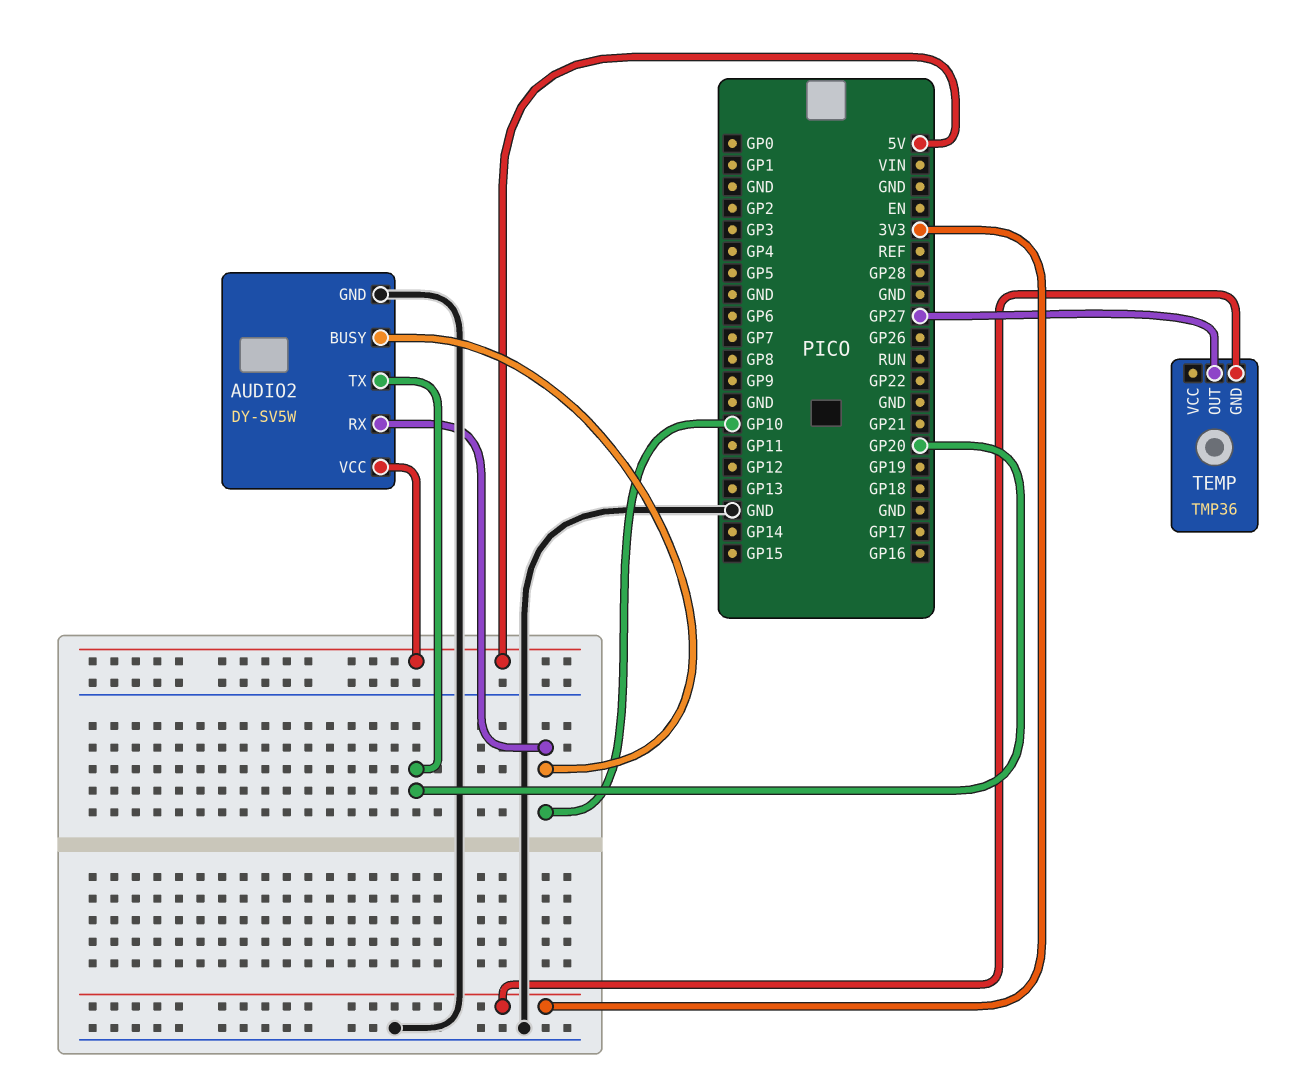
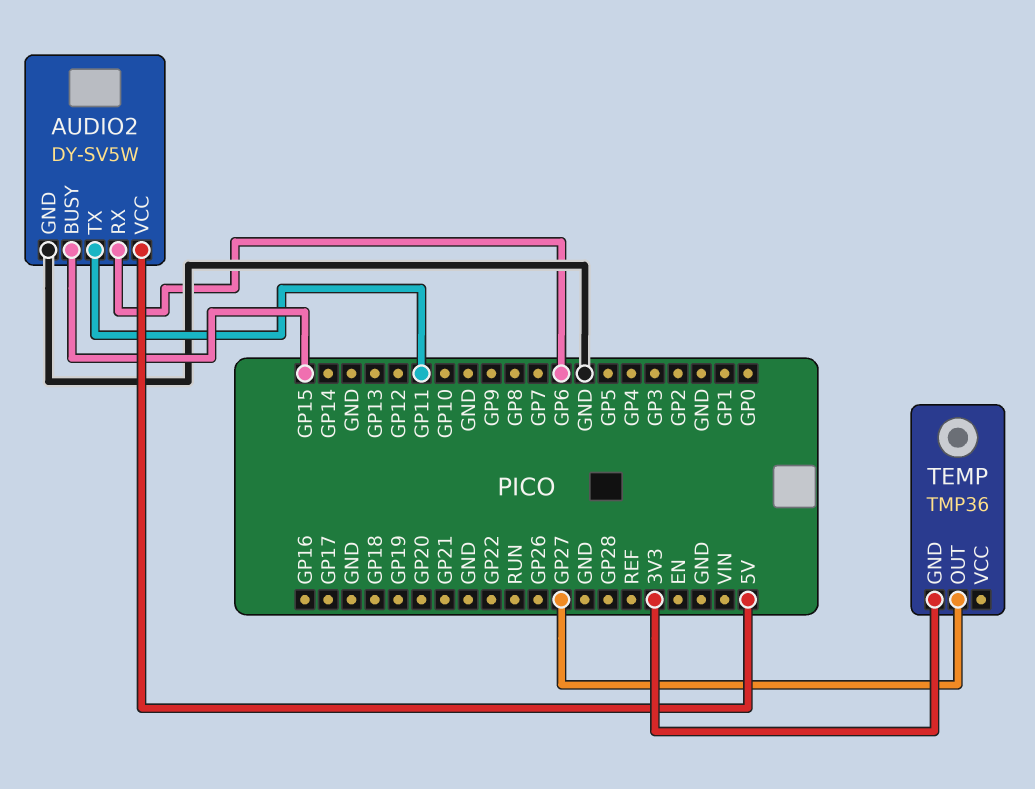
AUDIO2 pin BUSY: GP10 -> GP15
AUDIO2 pin RX: GP10 -> GP6
AUDIO2 pin TX: GP20 -> GP11

